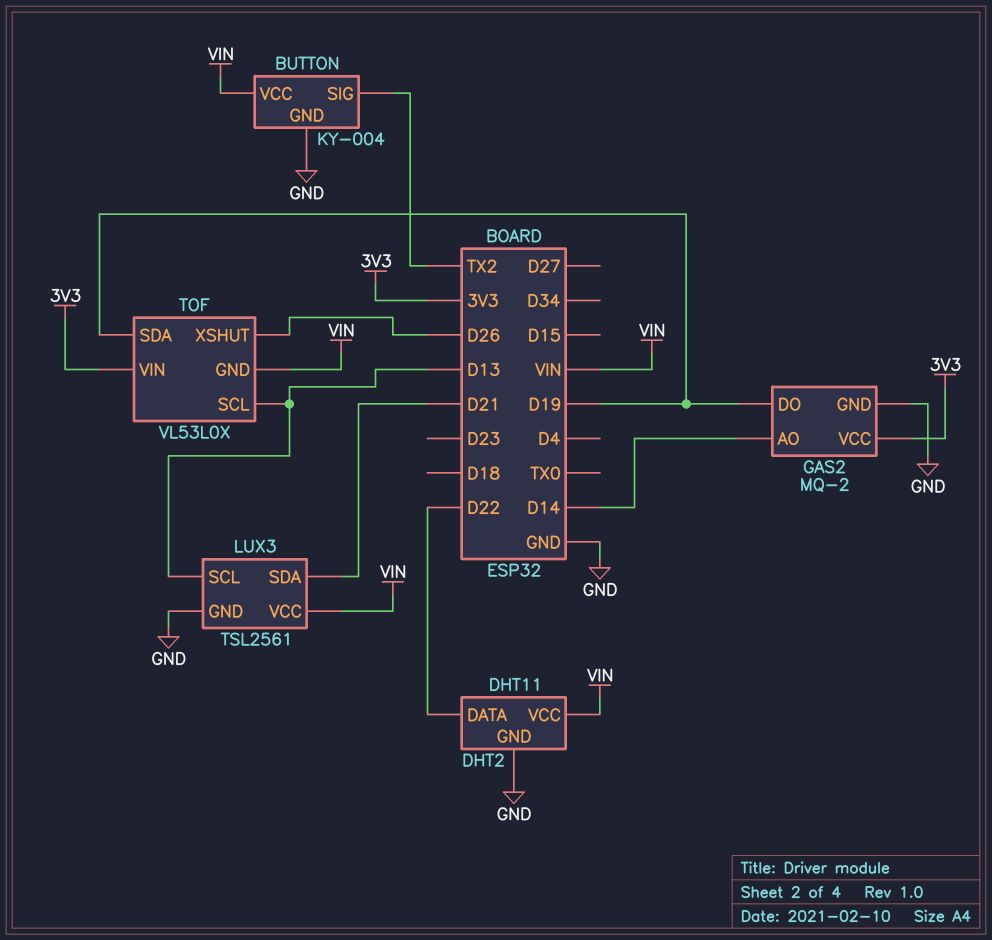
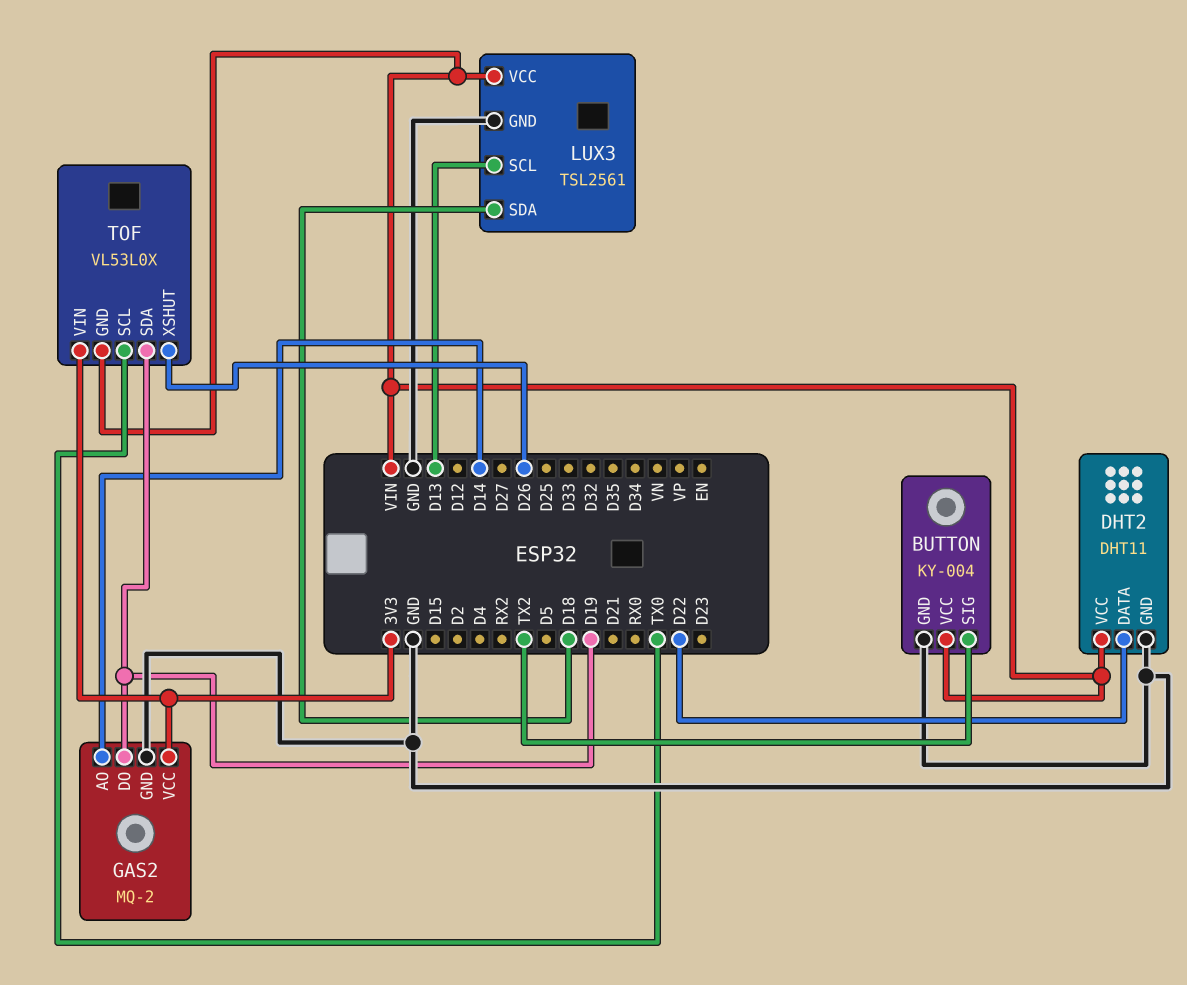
LUX3 pin SDA: D21 -> D18
TOF pin SCL: D13 -> TX0

